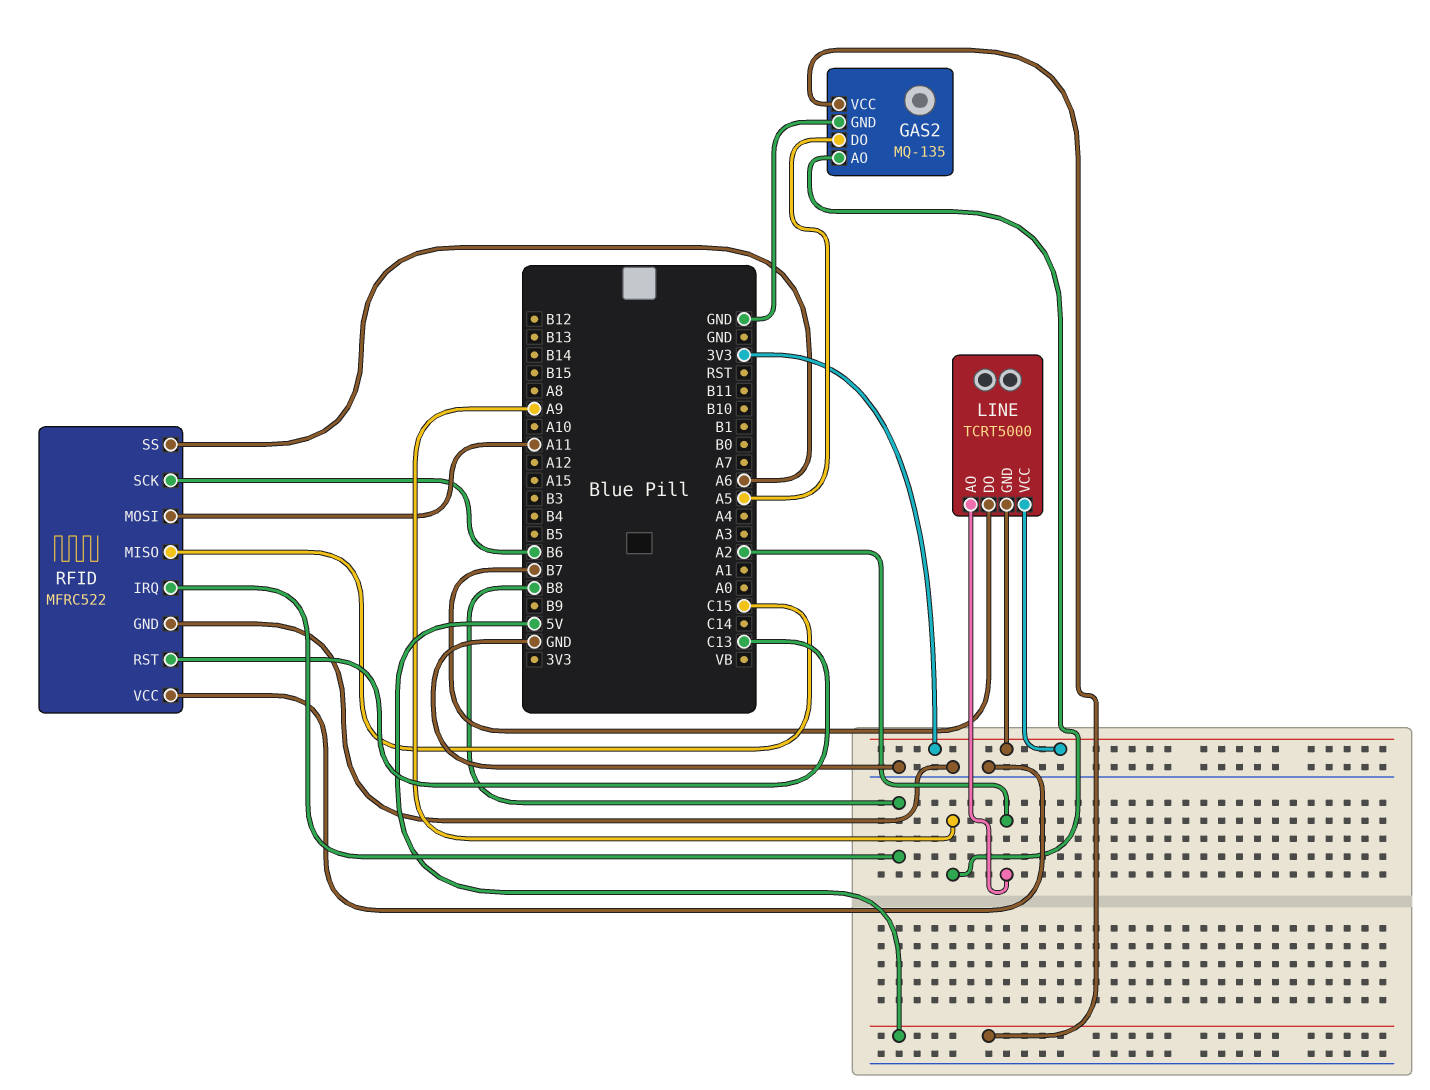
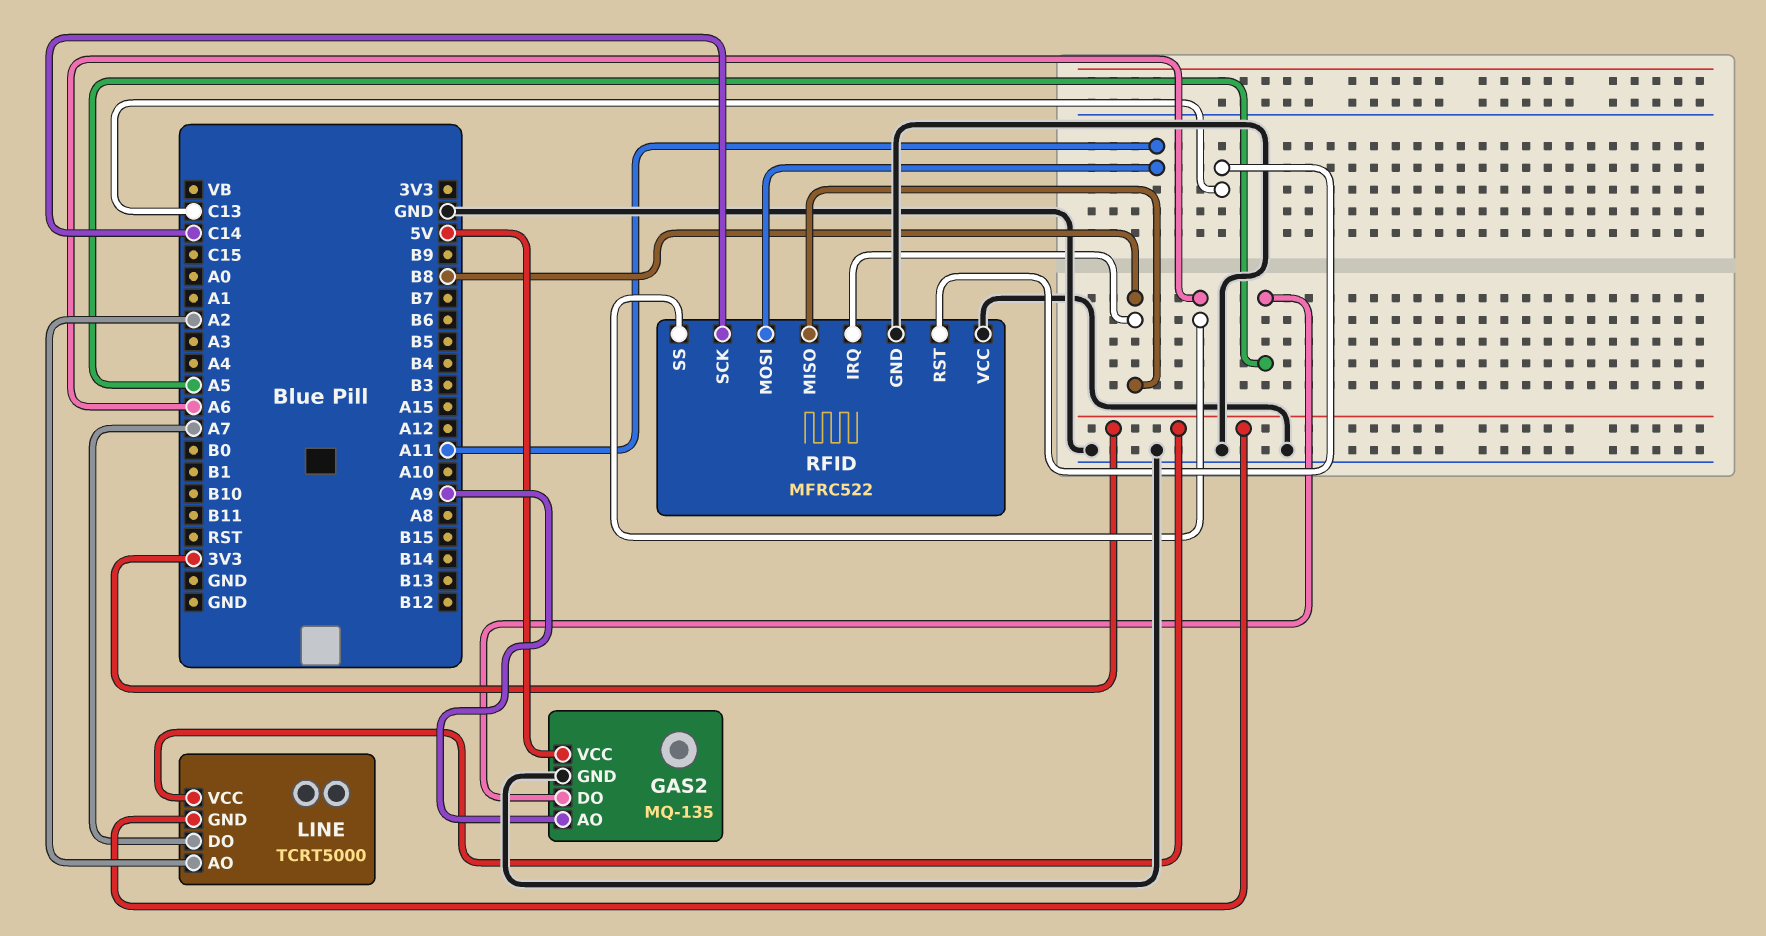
LINE pin DO: B7 -> A7
RFID pin MISO: C15 -> B8
RFID pin SCK: B6 -> C14

